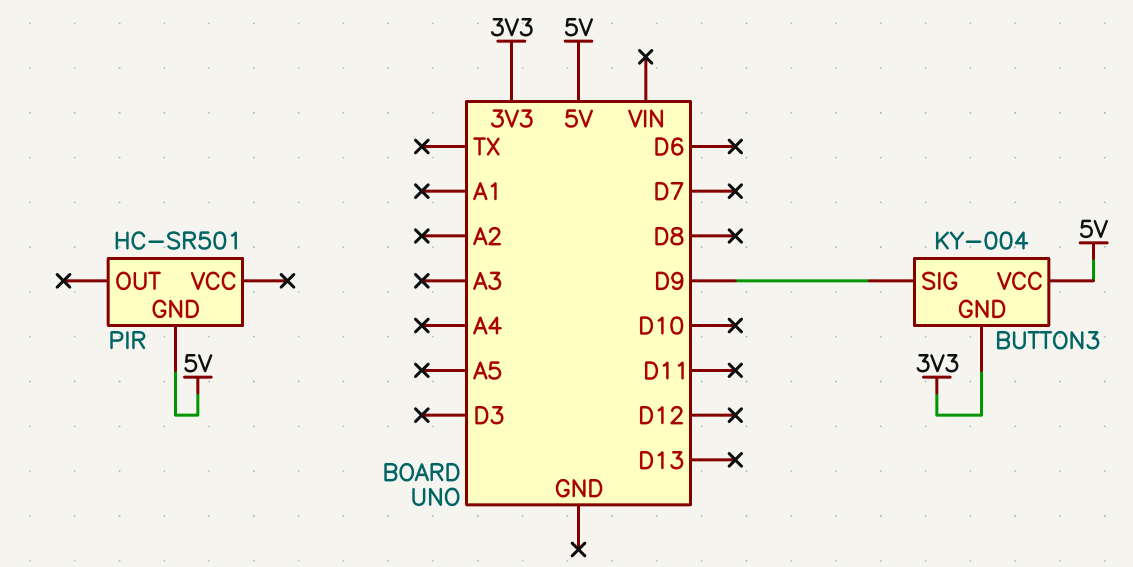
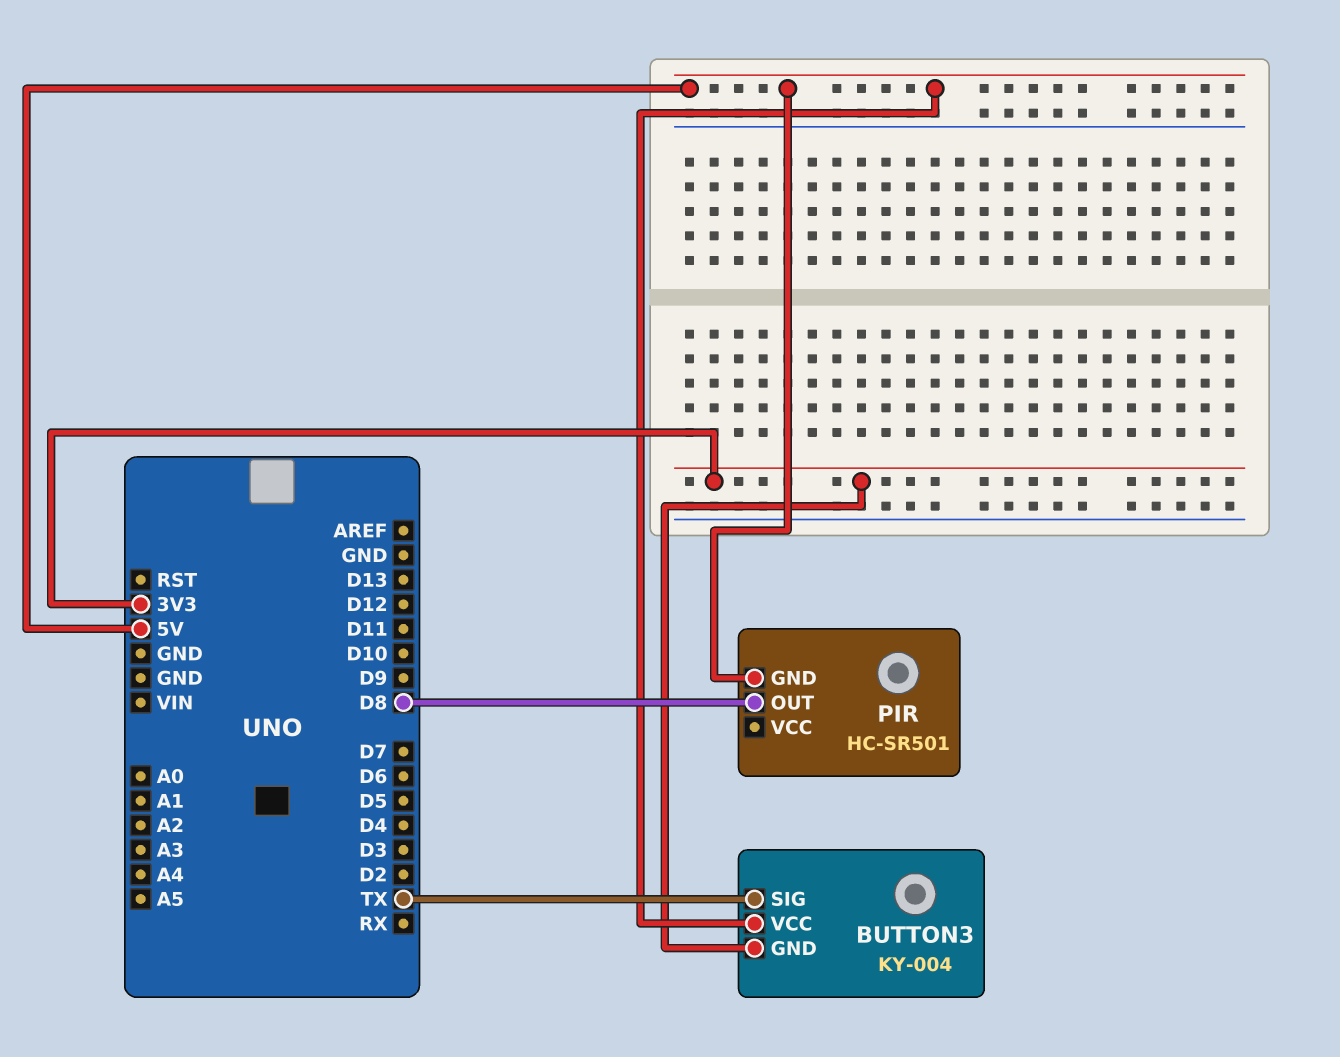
BUTTON3 pin SIG: D9 -> TX
PIR pin OUT: none -> D8

